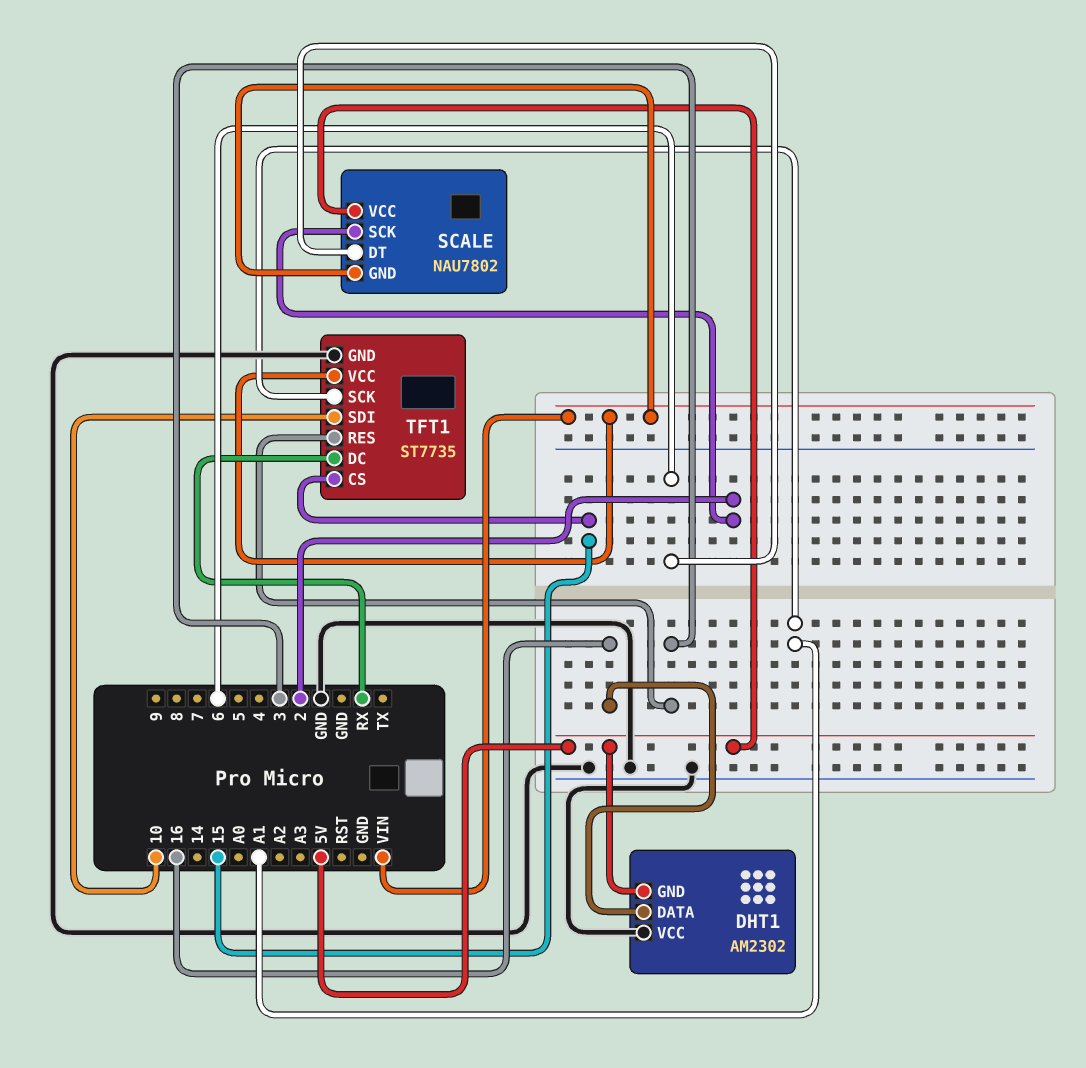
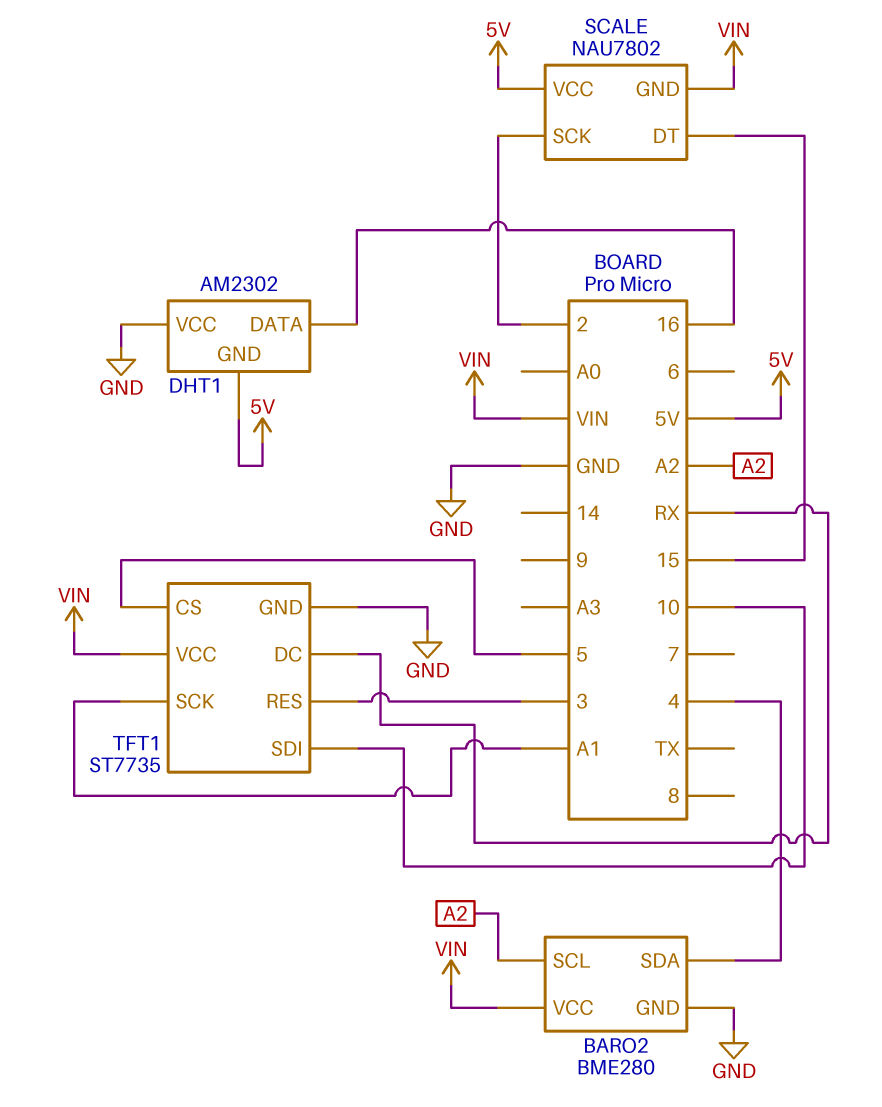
BARO2: none -> BME280
BARO2 pin GND: none -> GND
BARO2 pin SCL: none -> A2
BARO2 pin SDA: none -> 4
BARO2 pin VCC: none -> VIN
SCALE pin DT: 6 -> 15
TFT1 pin CS: 15 -> 5

